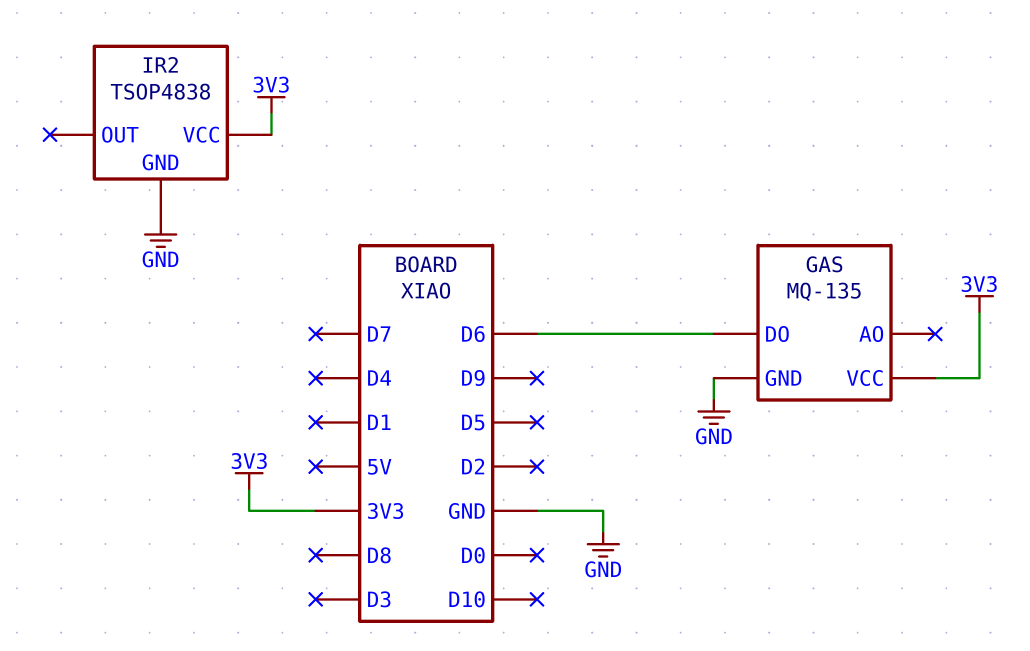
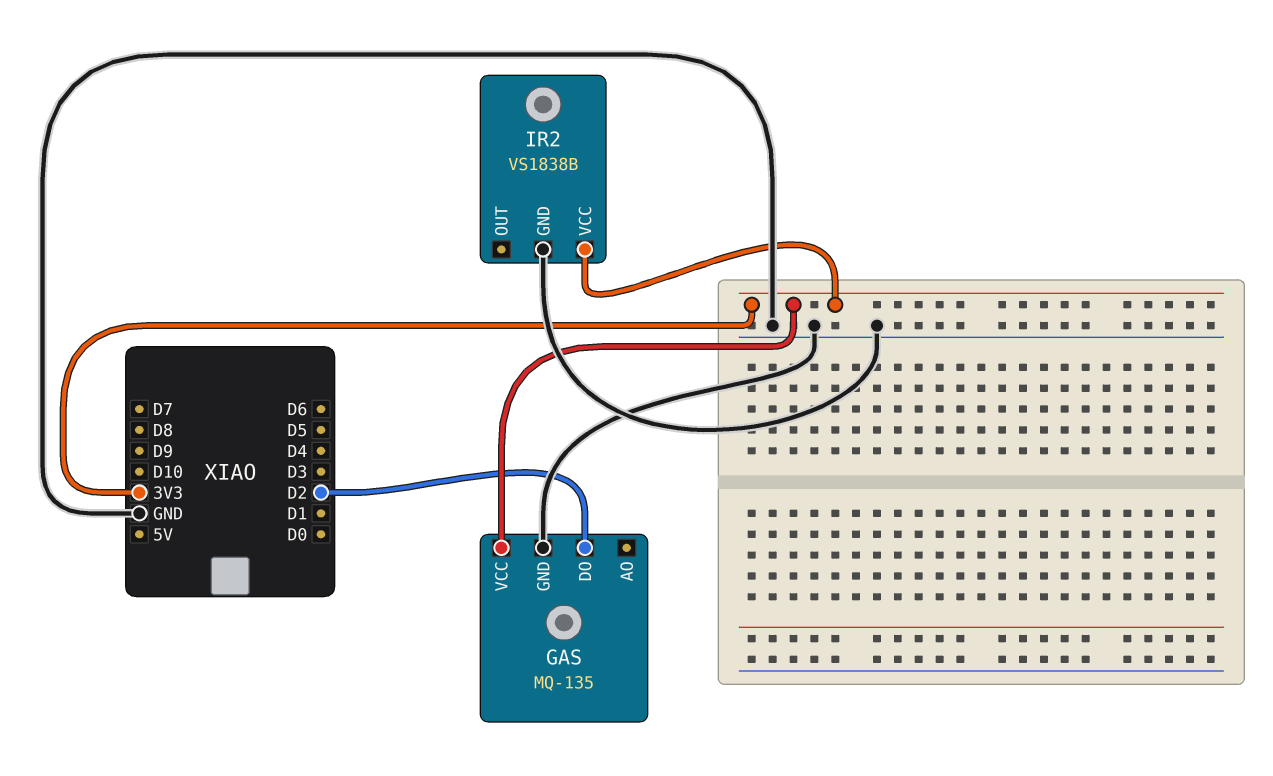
GAS pin DO: D6 -> D2
IR2: TSOP4838 -> VS1838B

